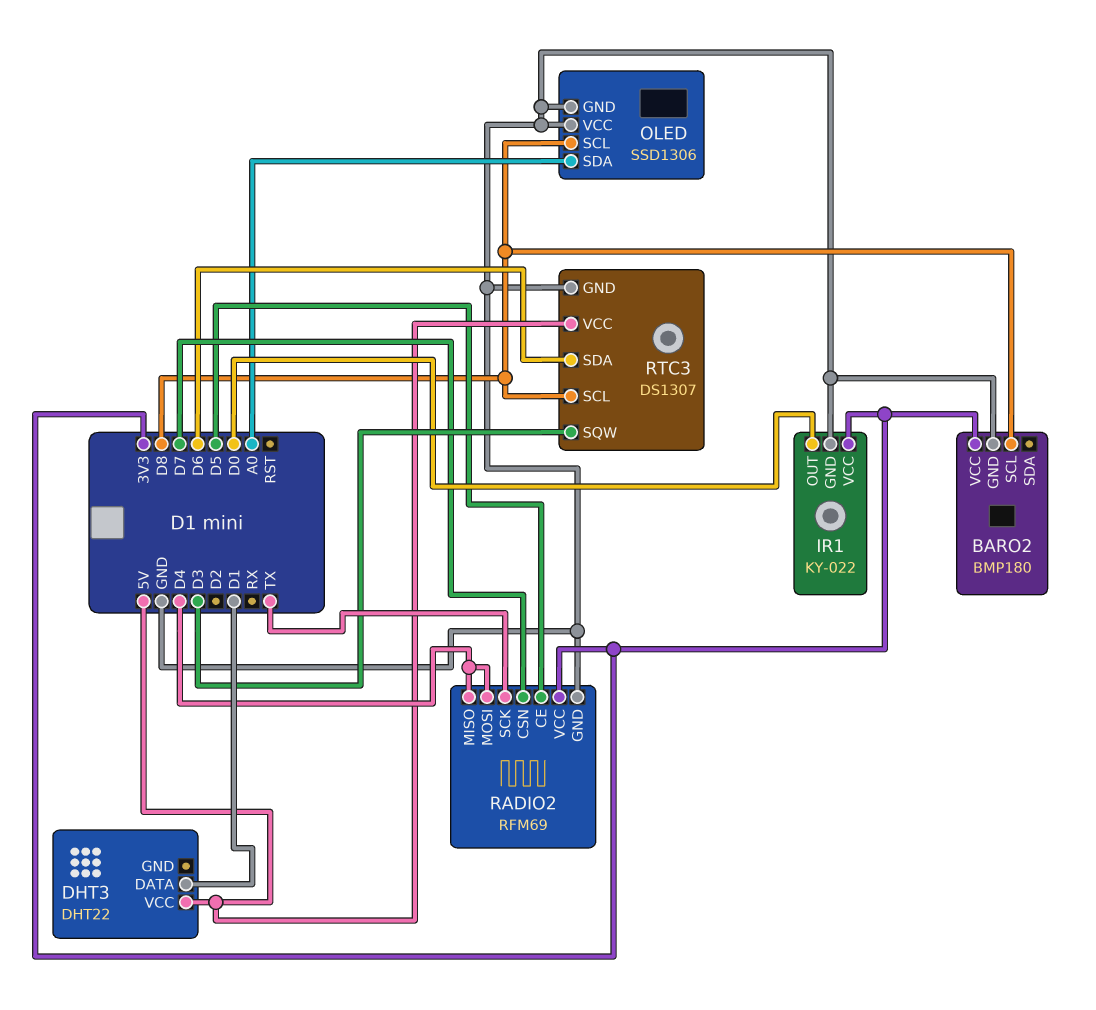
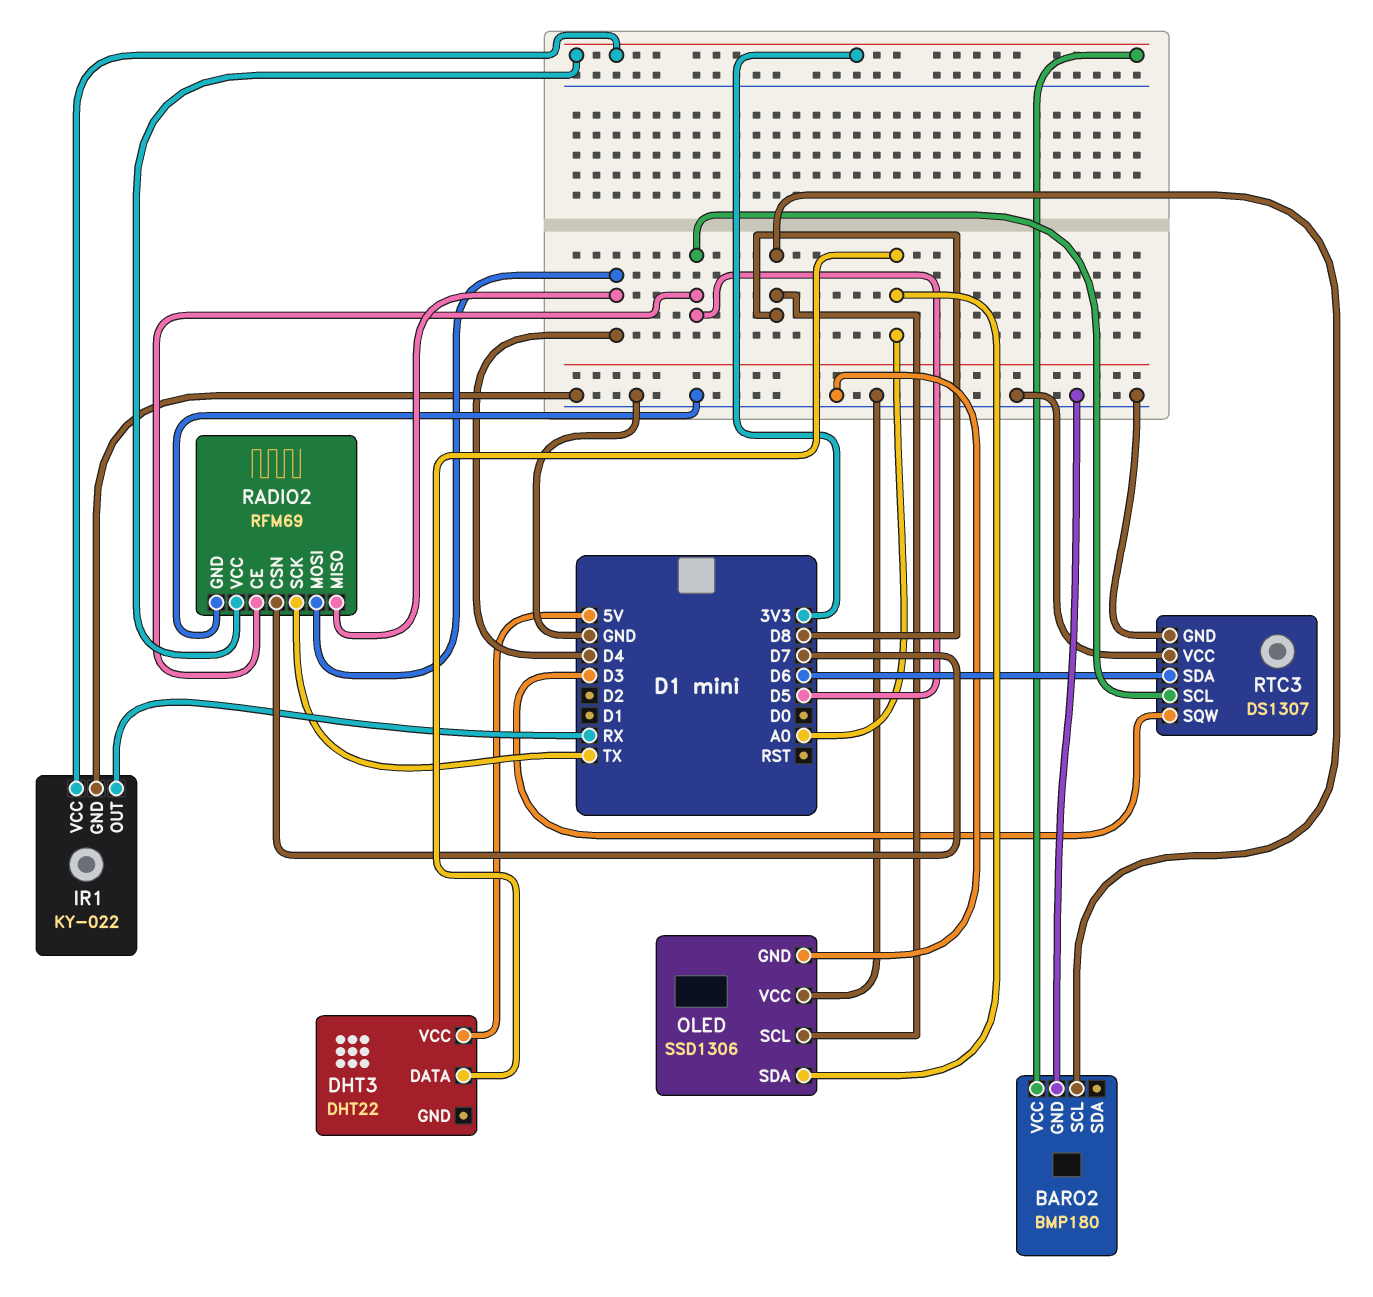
DHT3 pin DATA: D1 -> A0
IR1 pin OUT: D0 -> RX
RTC3 pin SCL: D8 -> D5
RTC3 pin VCC: 5V -> GND

